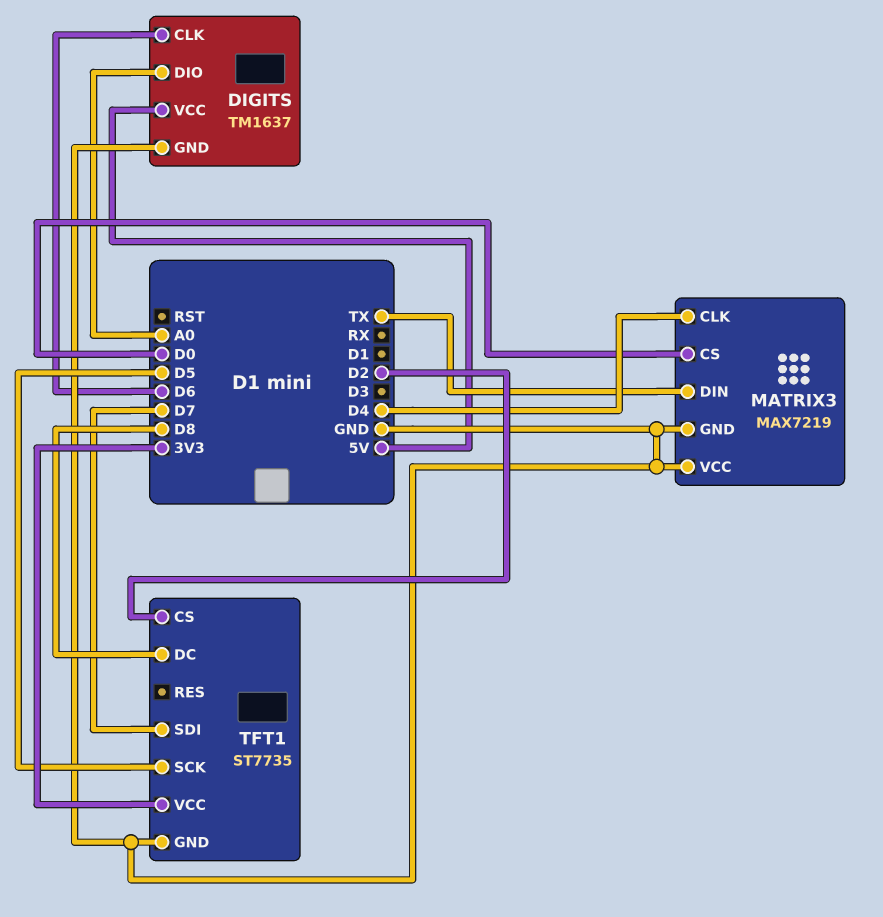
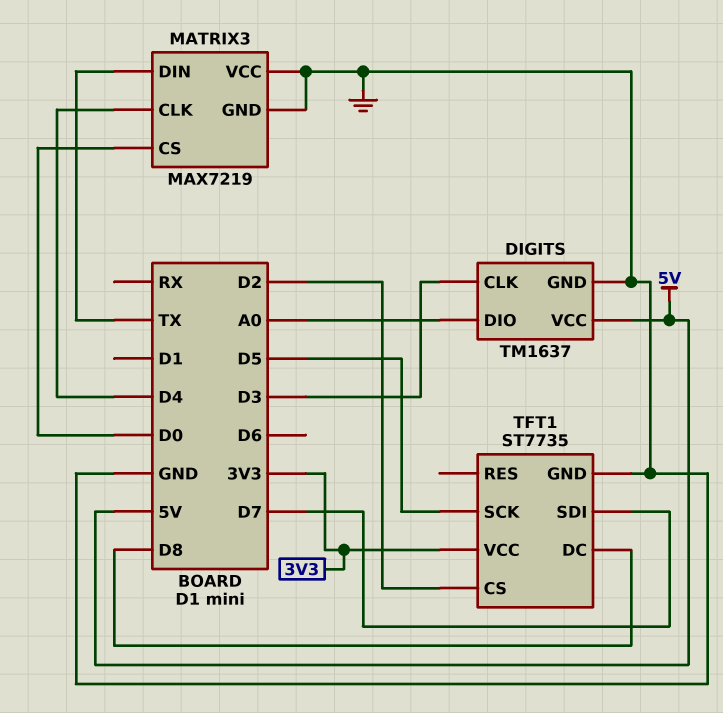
DIGITS pin CLK: D6 -> D3

